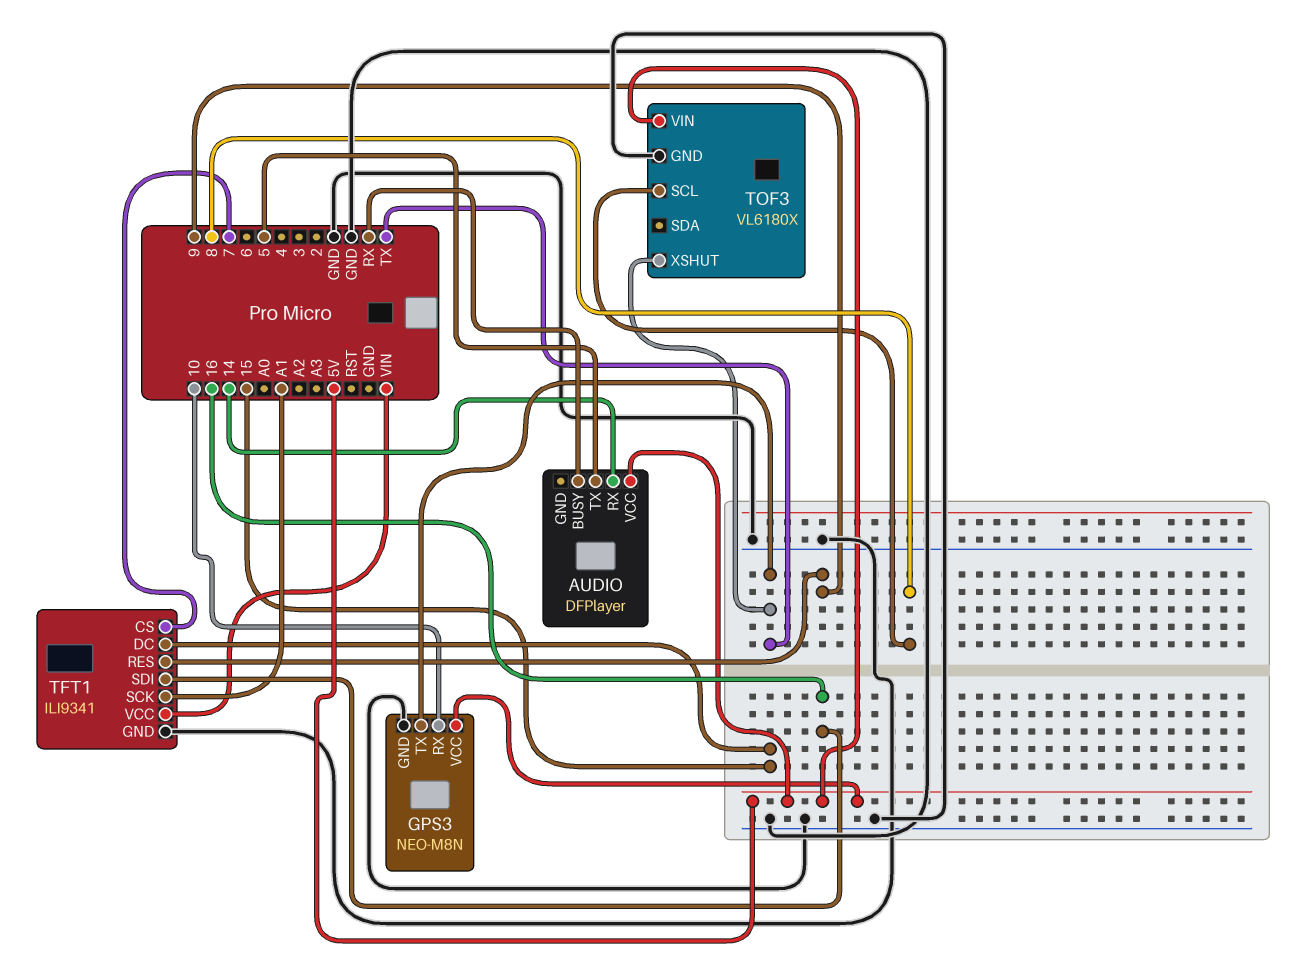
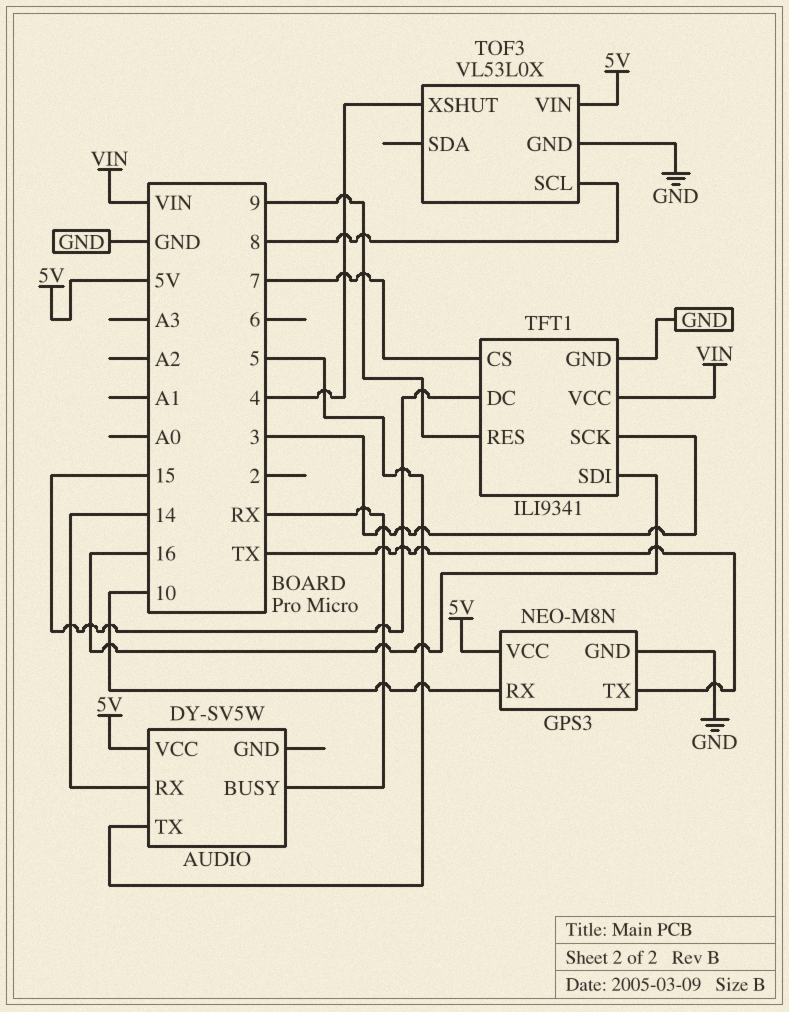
AUDIO: DFPlayer -> DY-SV5W
TFT1 pin SCK: A1 -> 3
TOF3: VL6180X -> VL53L0X
TOF3 pin XSHUT: TX -> 4

